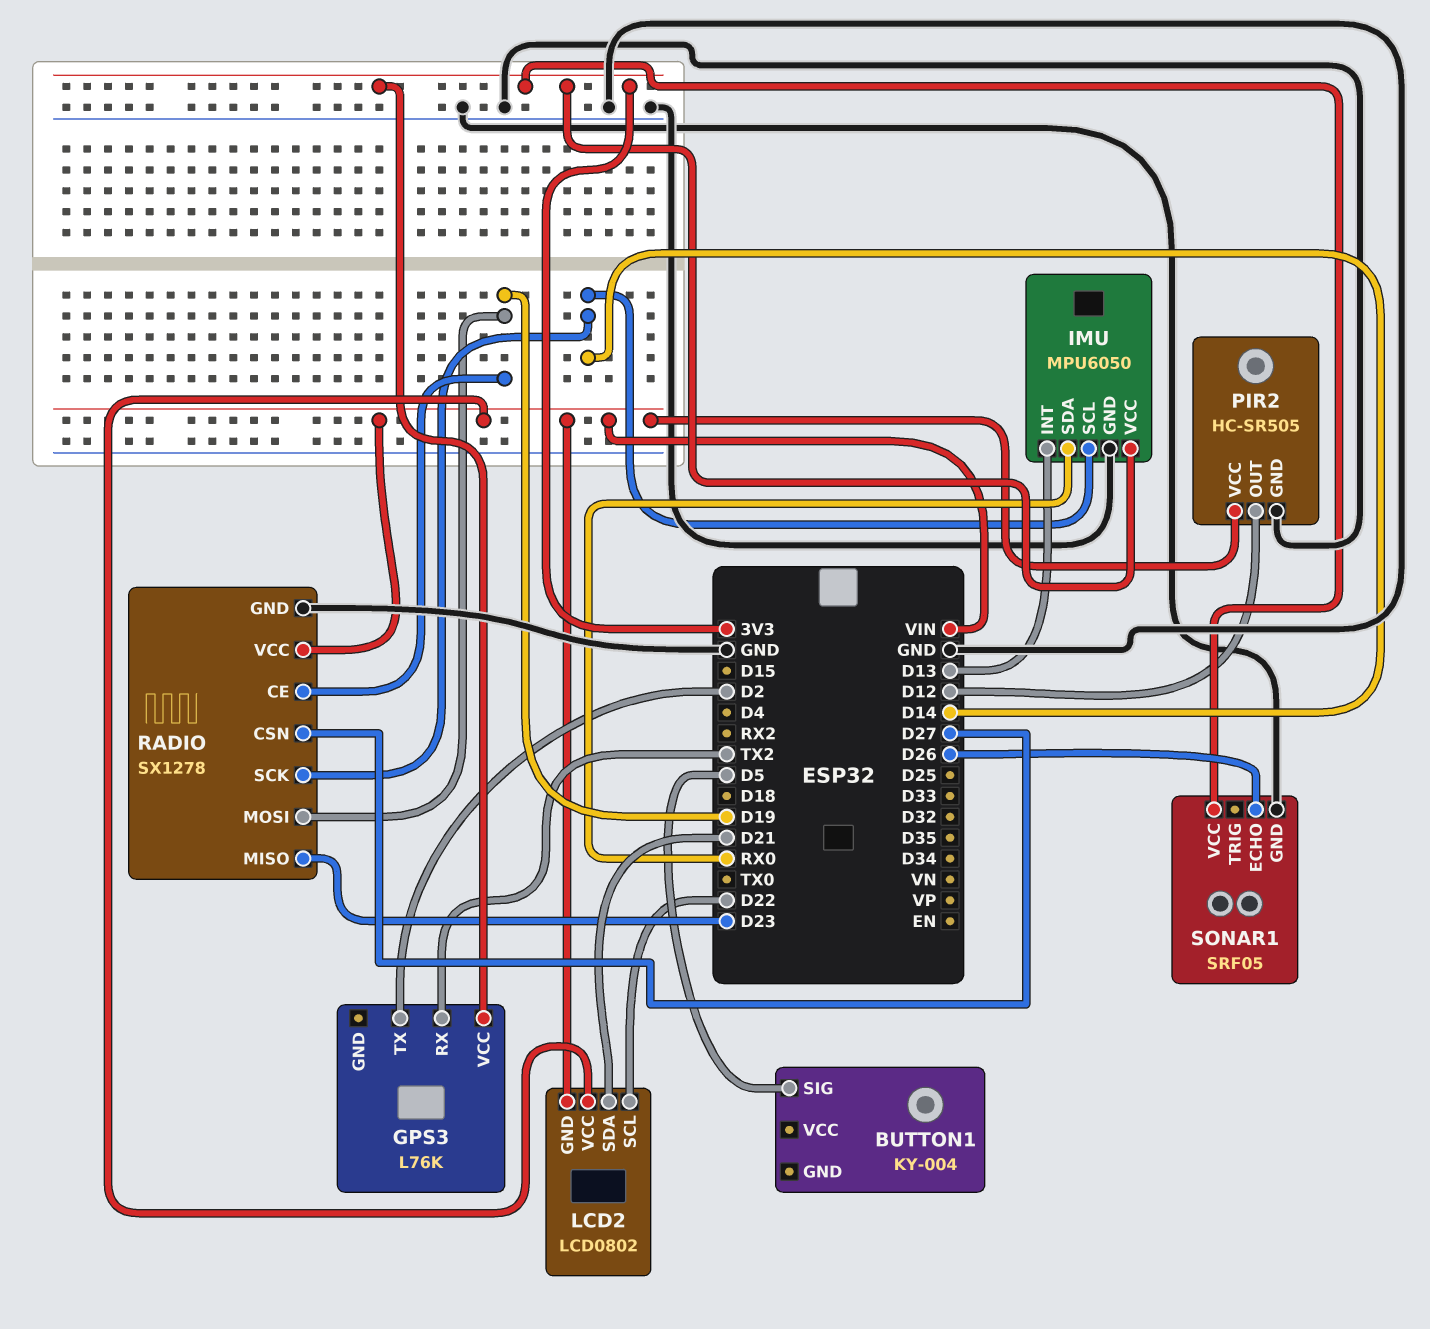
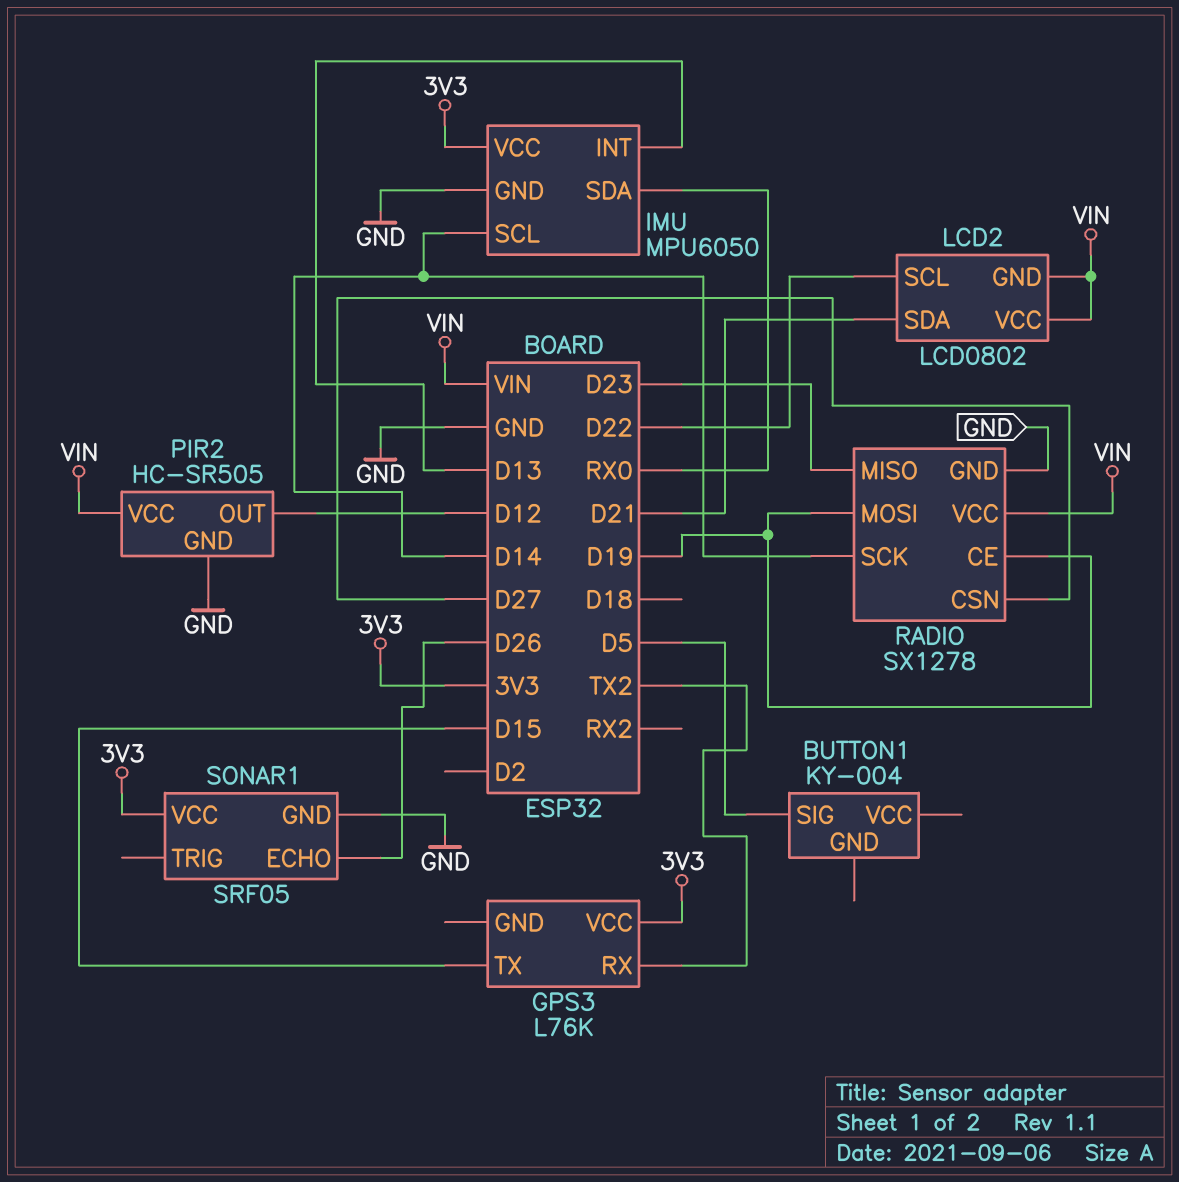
GPS3 pin TX: D2 -> D15

